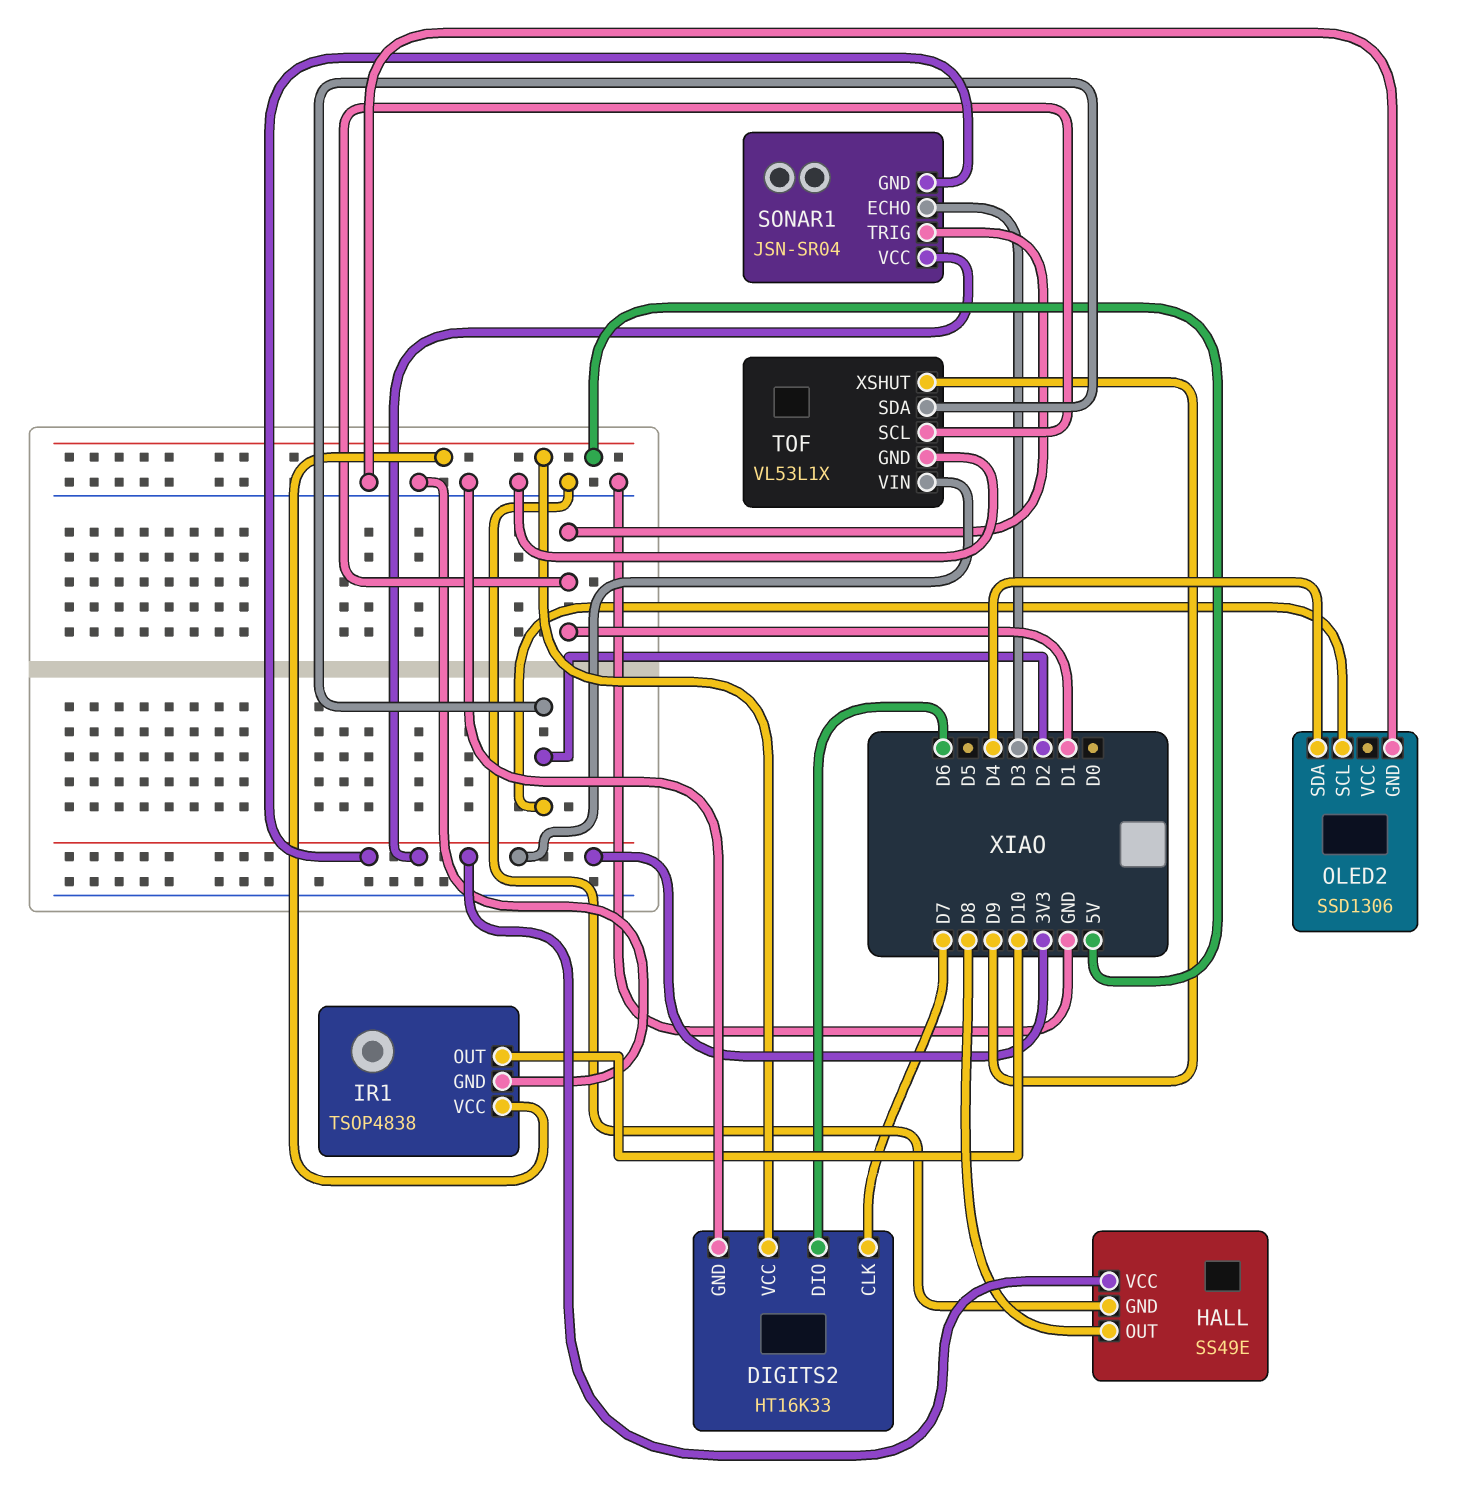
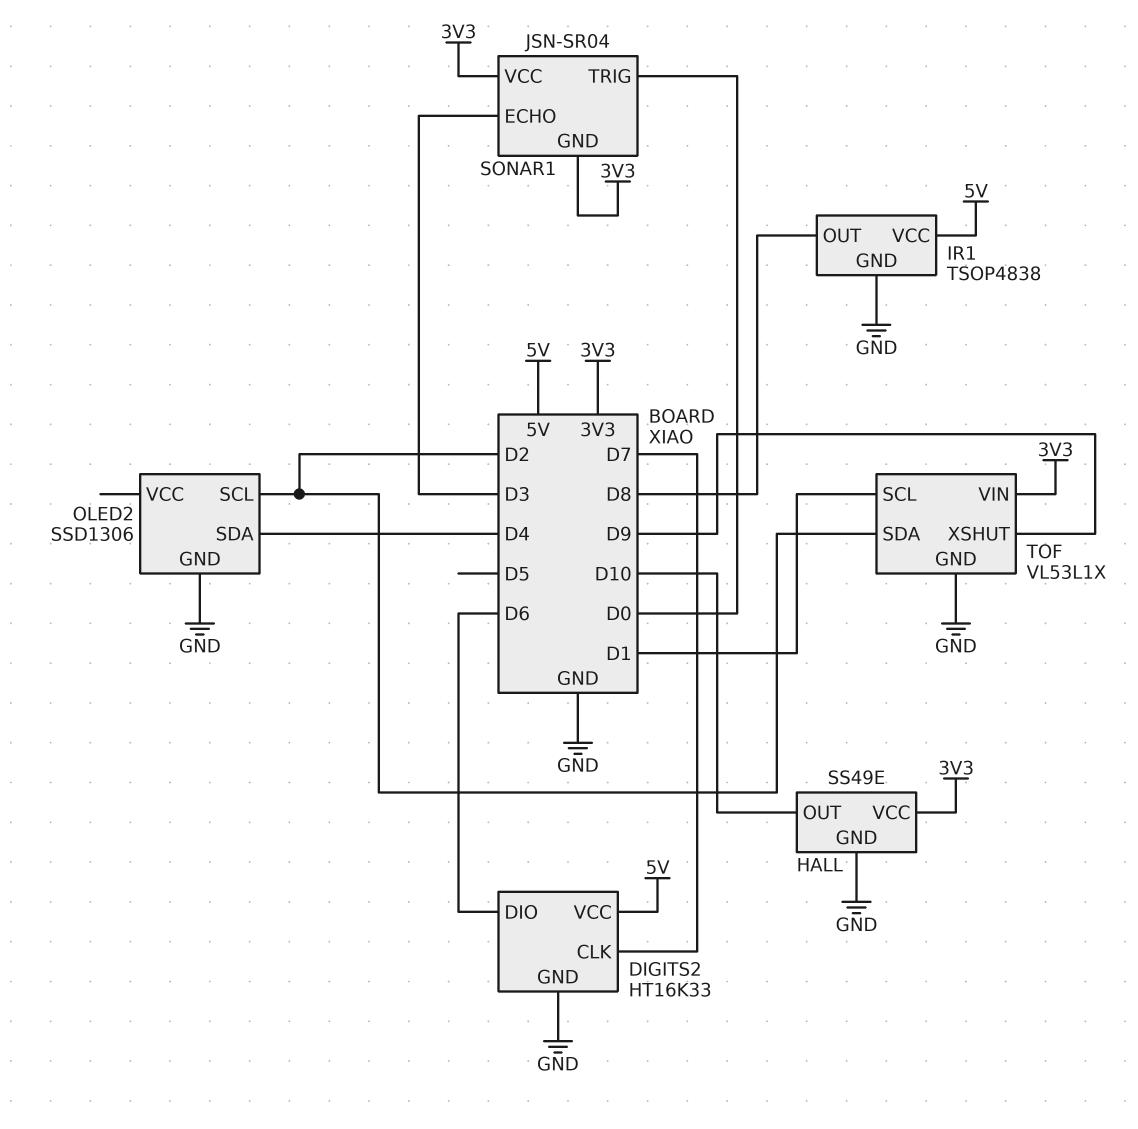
HALL pin OUT: D8 -> D10
IR1 pin OUT: D10 -> D8
SONAR1 pin TRIG: D1 -> D0

